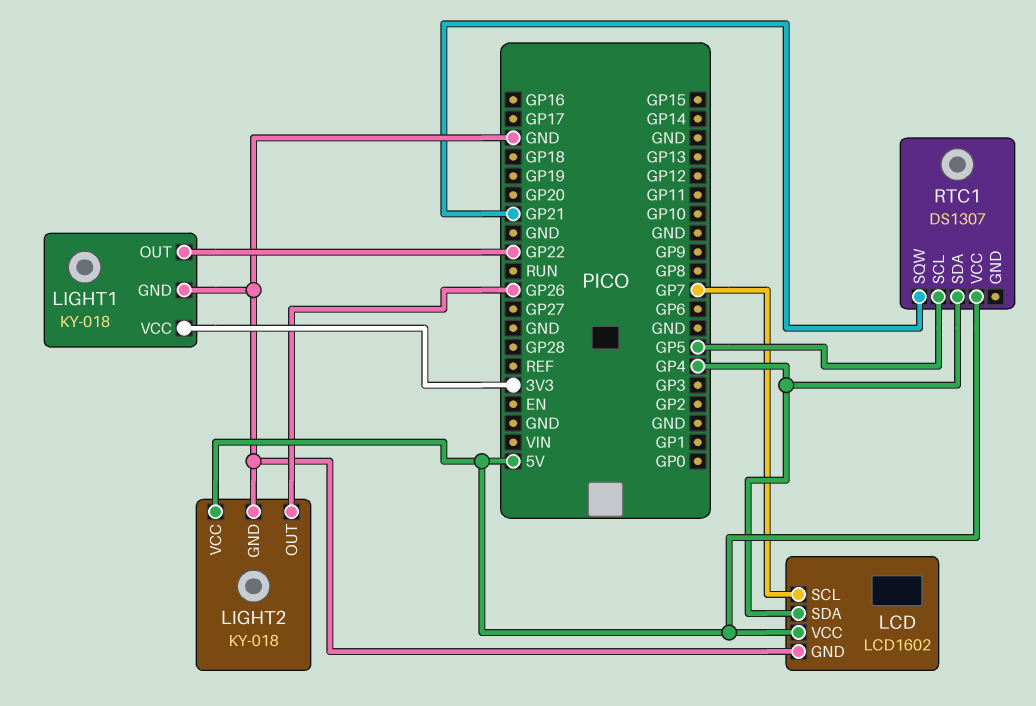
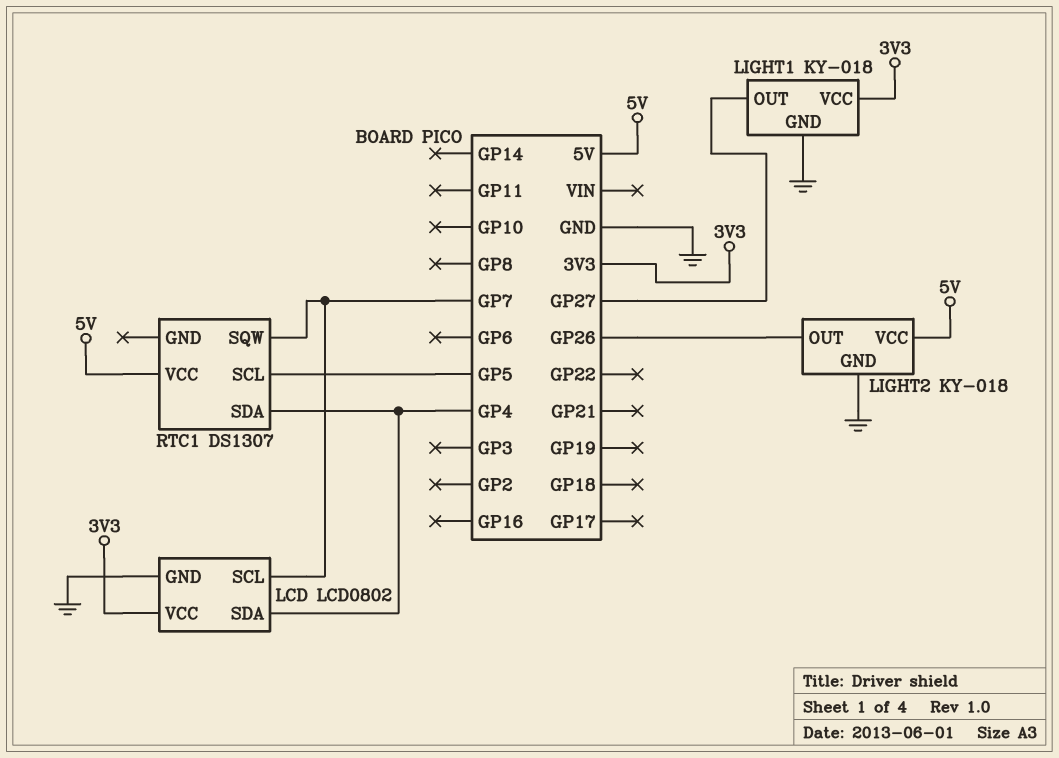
LCD: LCD1602 -> LCD0802
LCD pin VCC: 5V -> 3V3
LIGHT1 pin OUT: GP22 -> GP27
RTC1 pin SQW: GP21 -> GP7

